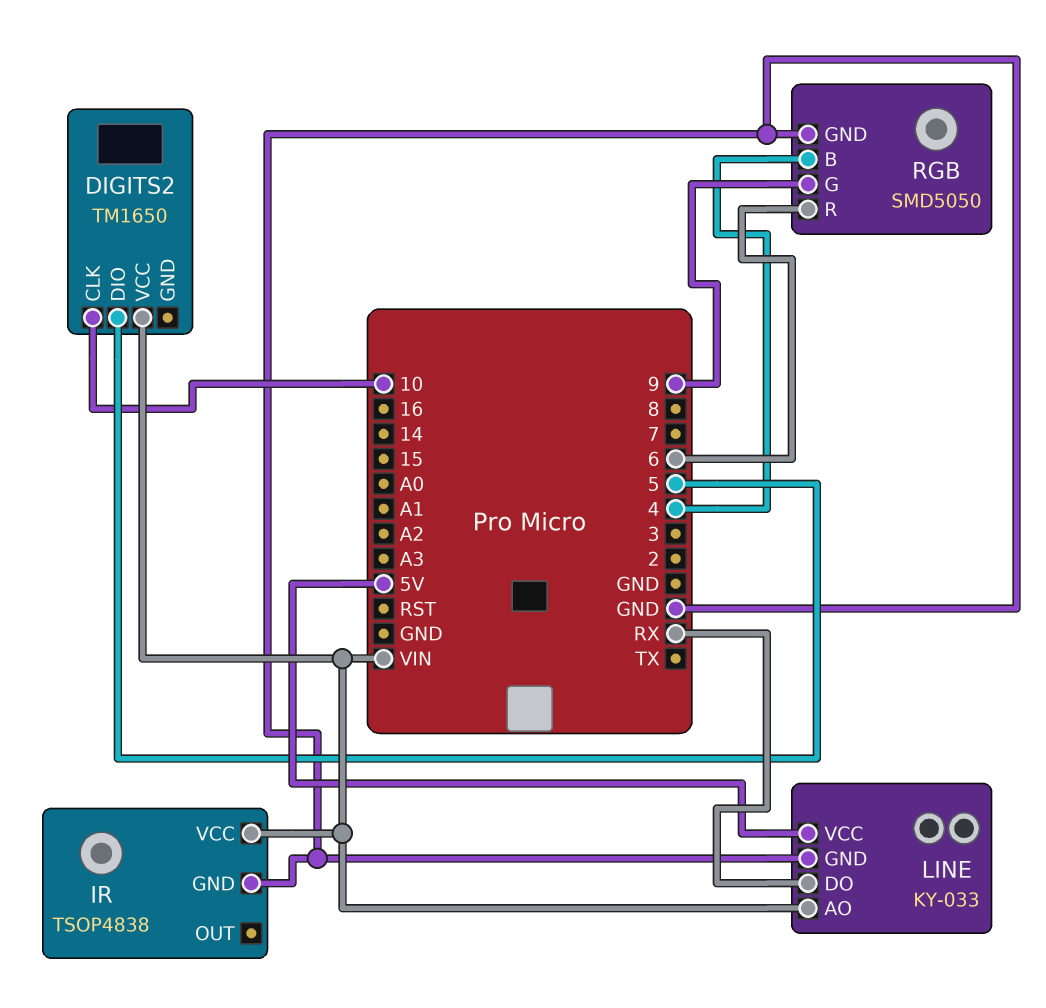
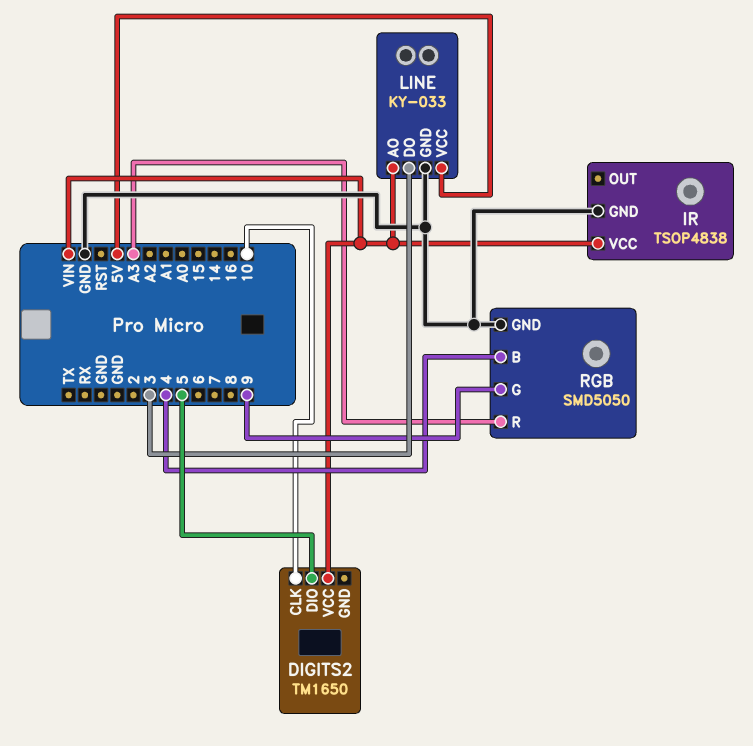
LINE pin DO: RX -> 3
RGB pin R: 6 -> A3

